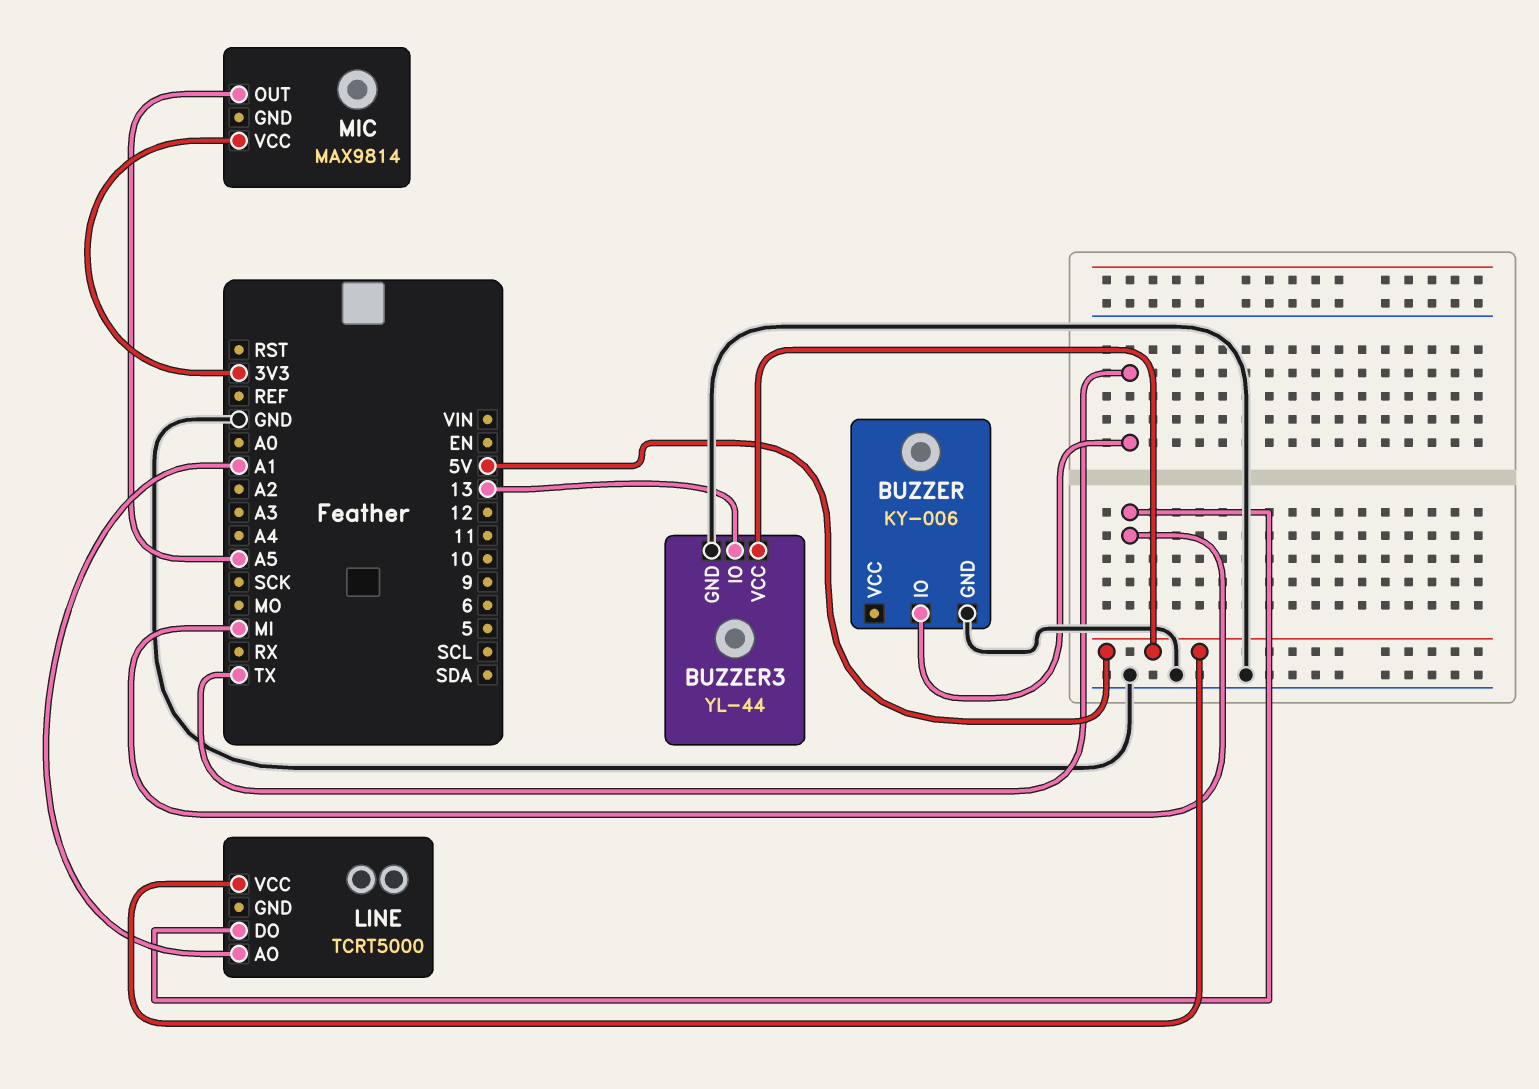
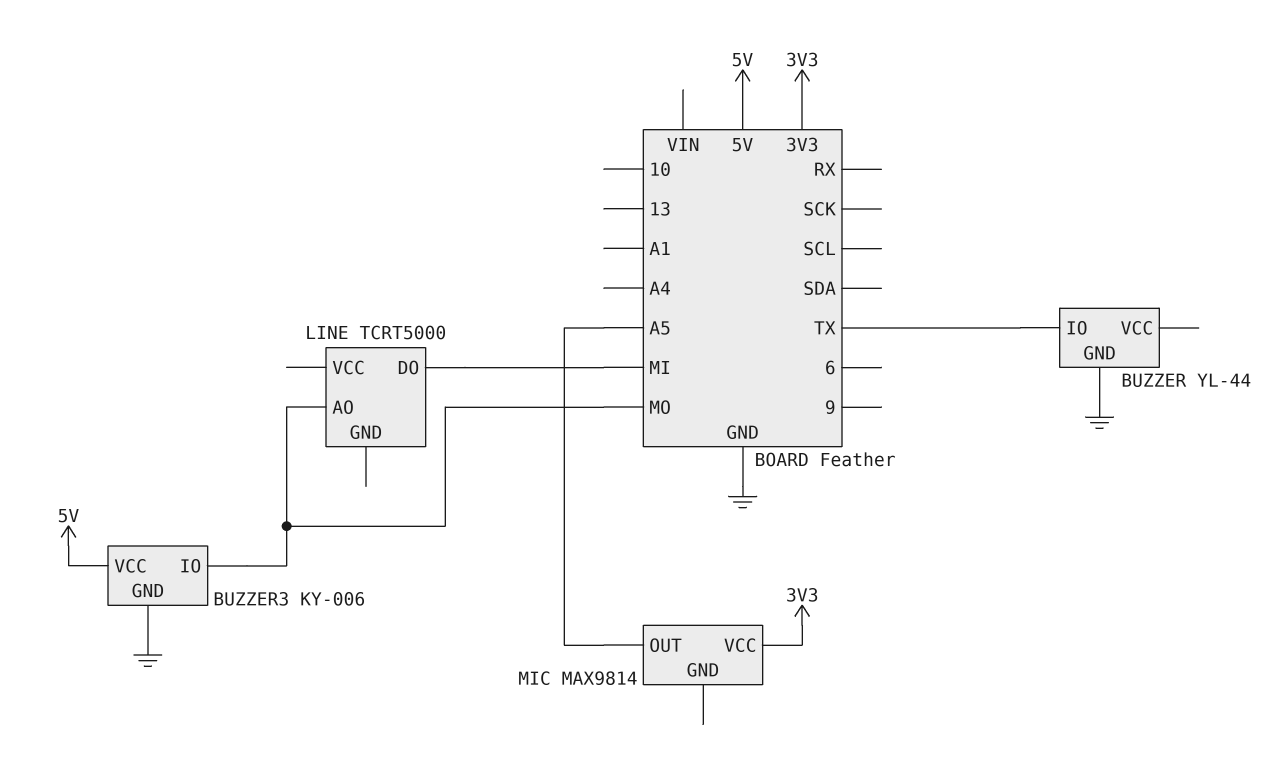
BUZZER: KY-006 -> YL-44
BUZZER3: YL-44 -> KY-006
BUZZER3 pin IO: 13 -> MO
LINE pin AO: A1 -> MO
LINE pin VCC: 5V -> none

